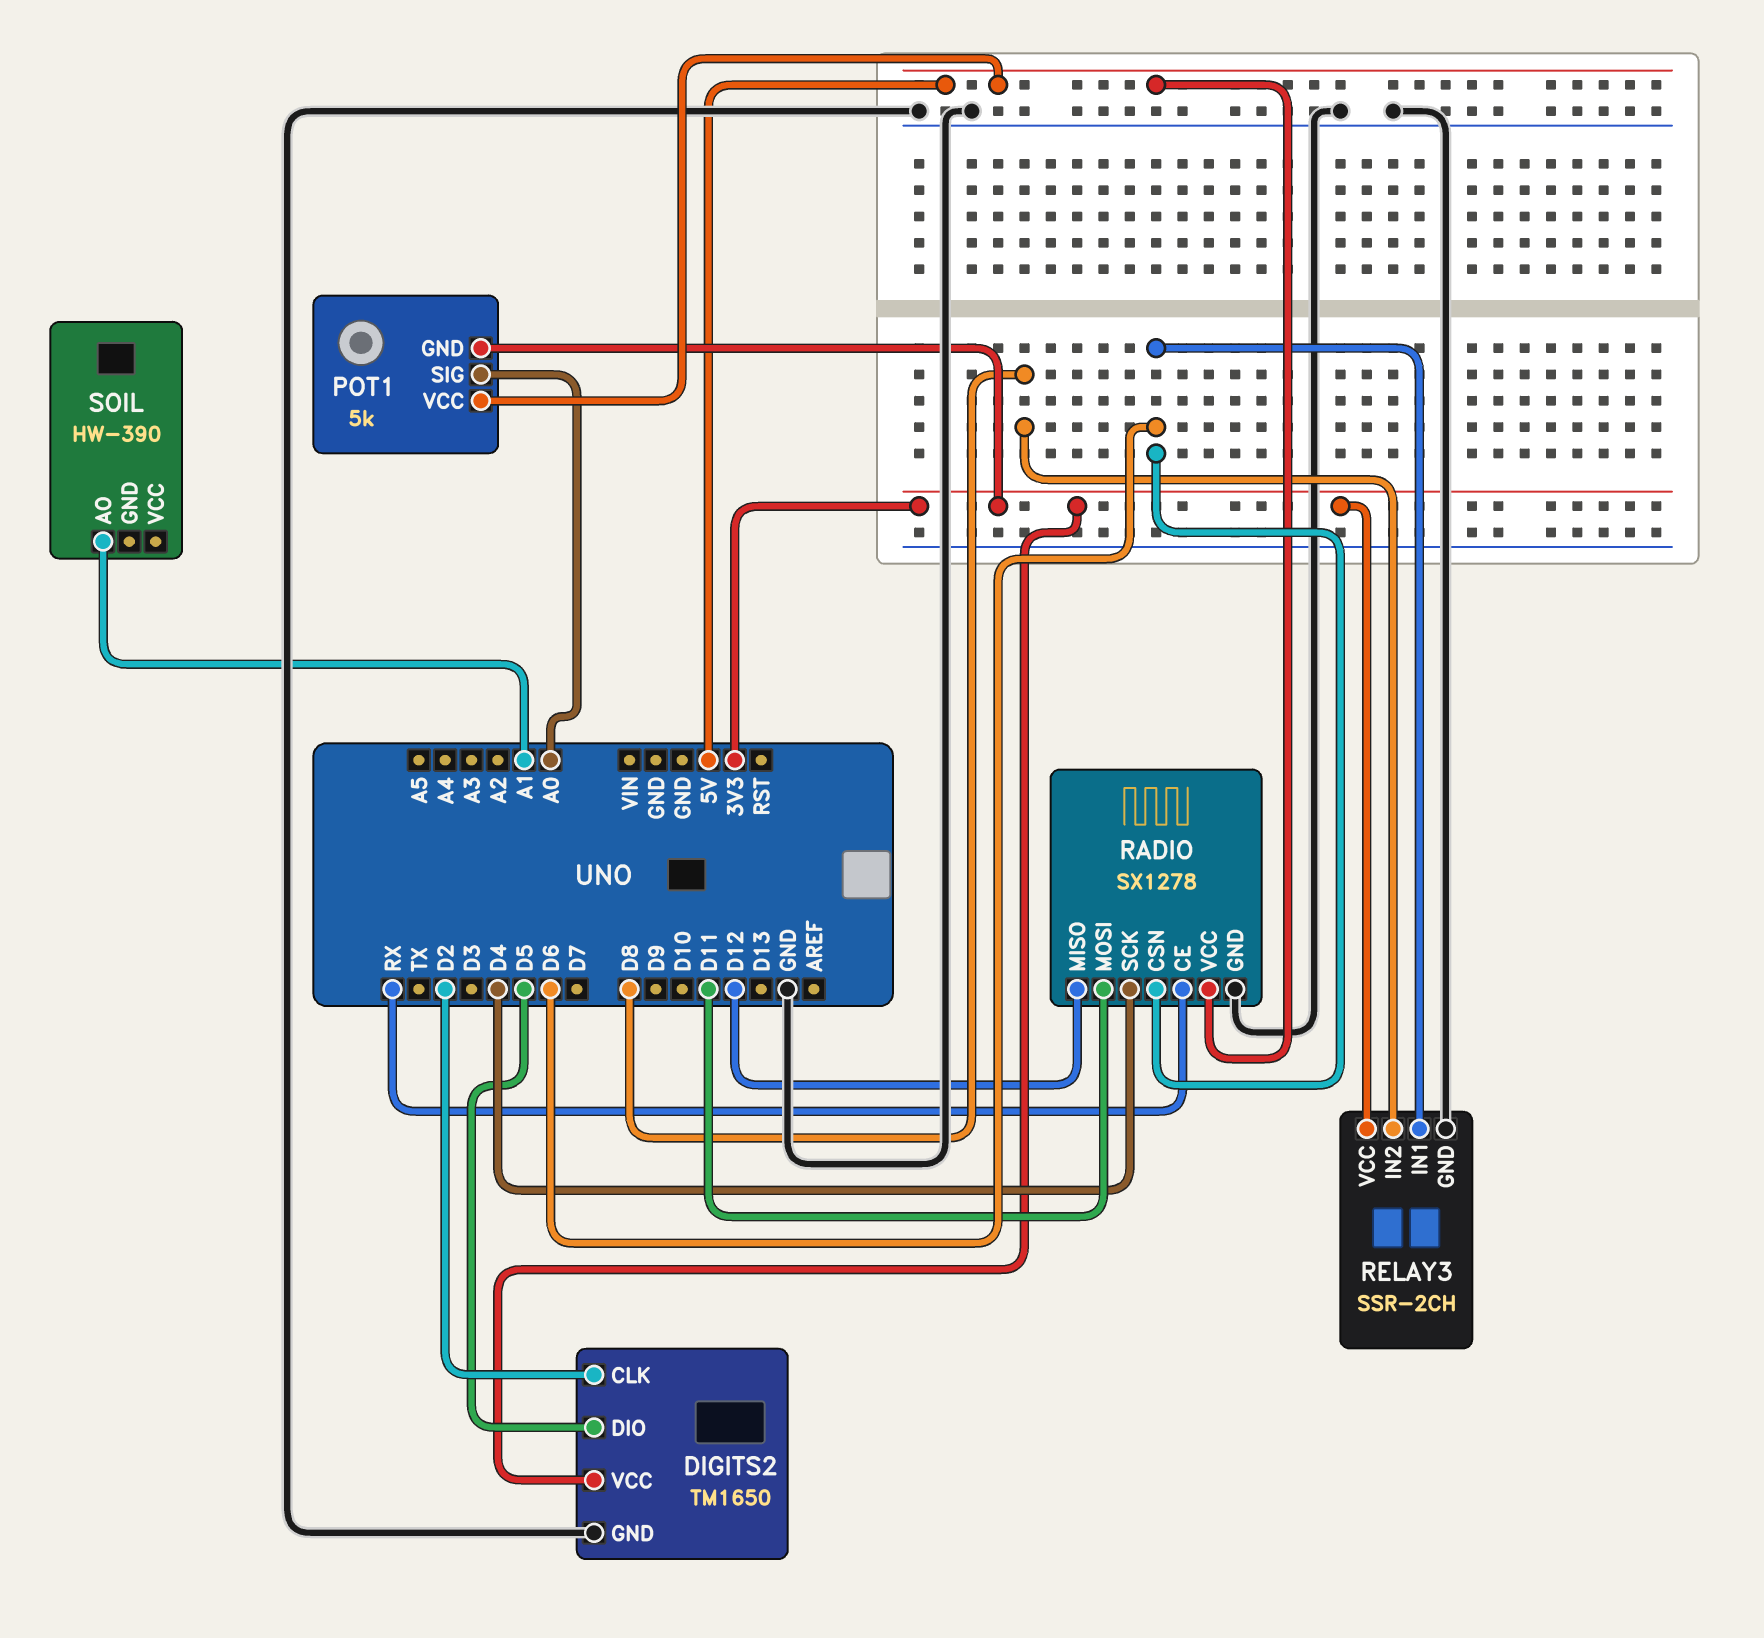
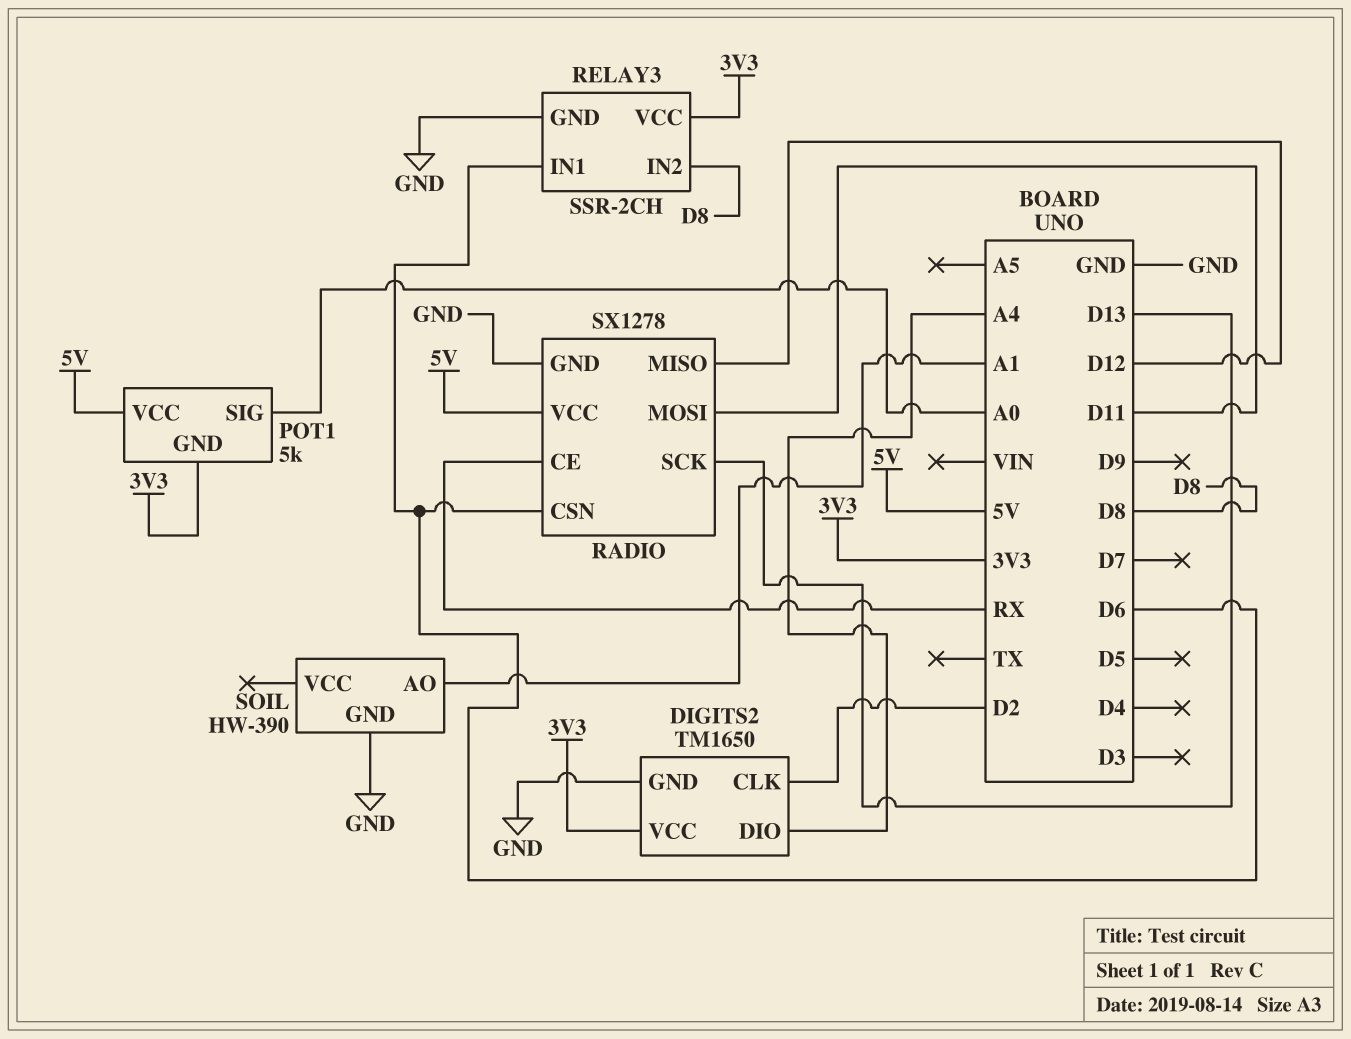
DIGITS2 pin DIO: D5 -> A4
RADIO pin SCK: D4 -> D13
SOIL pin GND: none -> GND

